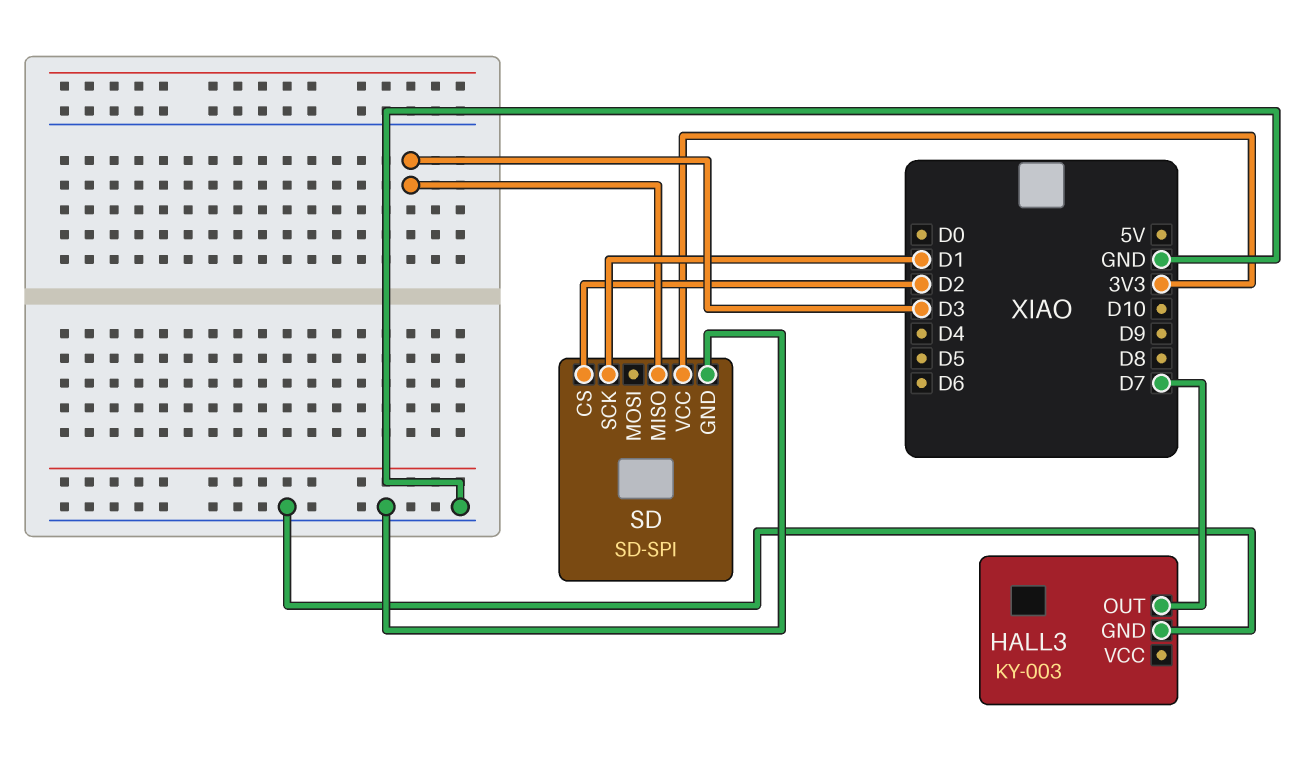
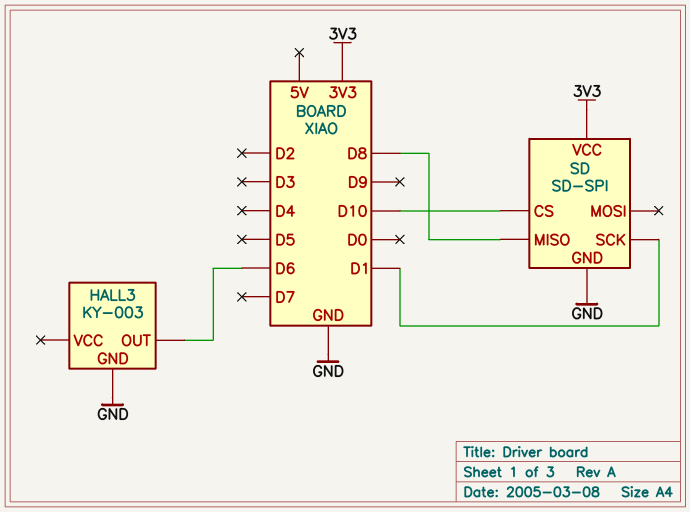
HALL3 pin OUT: D7 -> D6
SD pin CS: D2 -> D10
SD pin MISO: D3 -> D8

